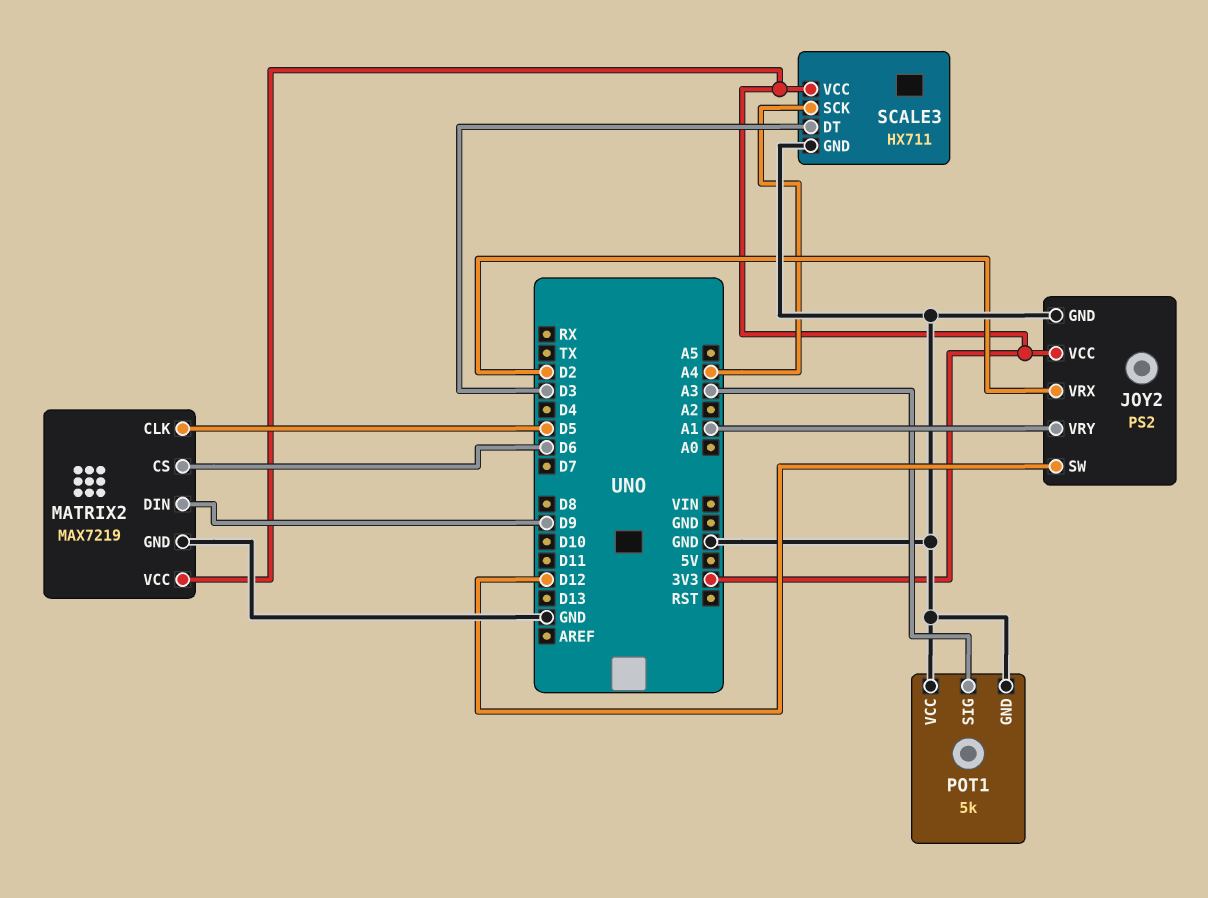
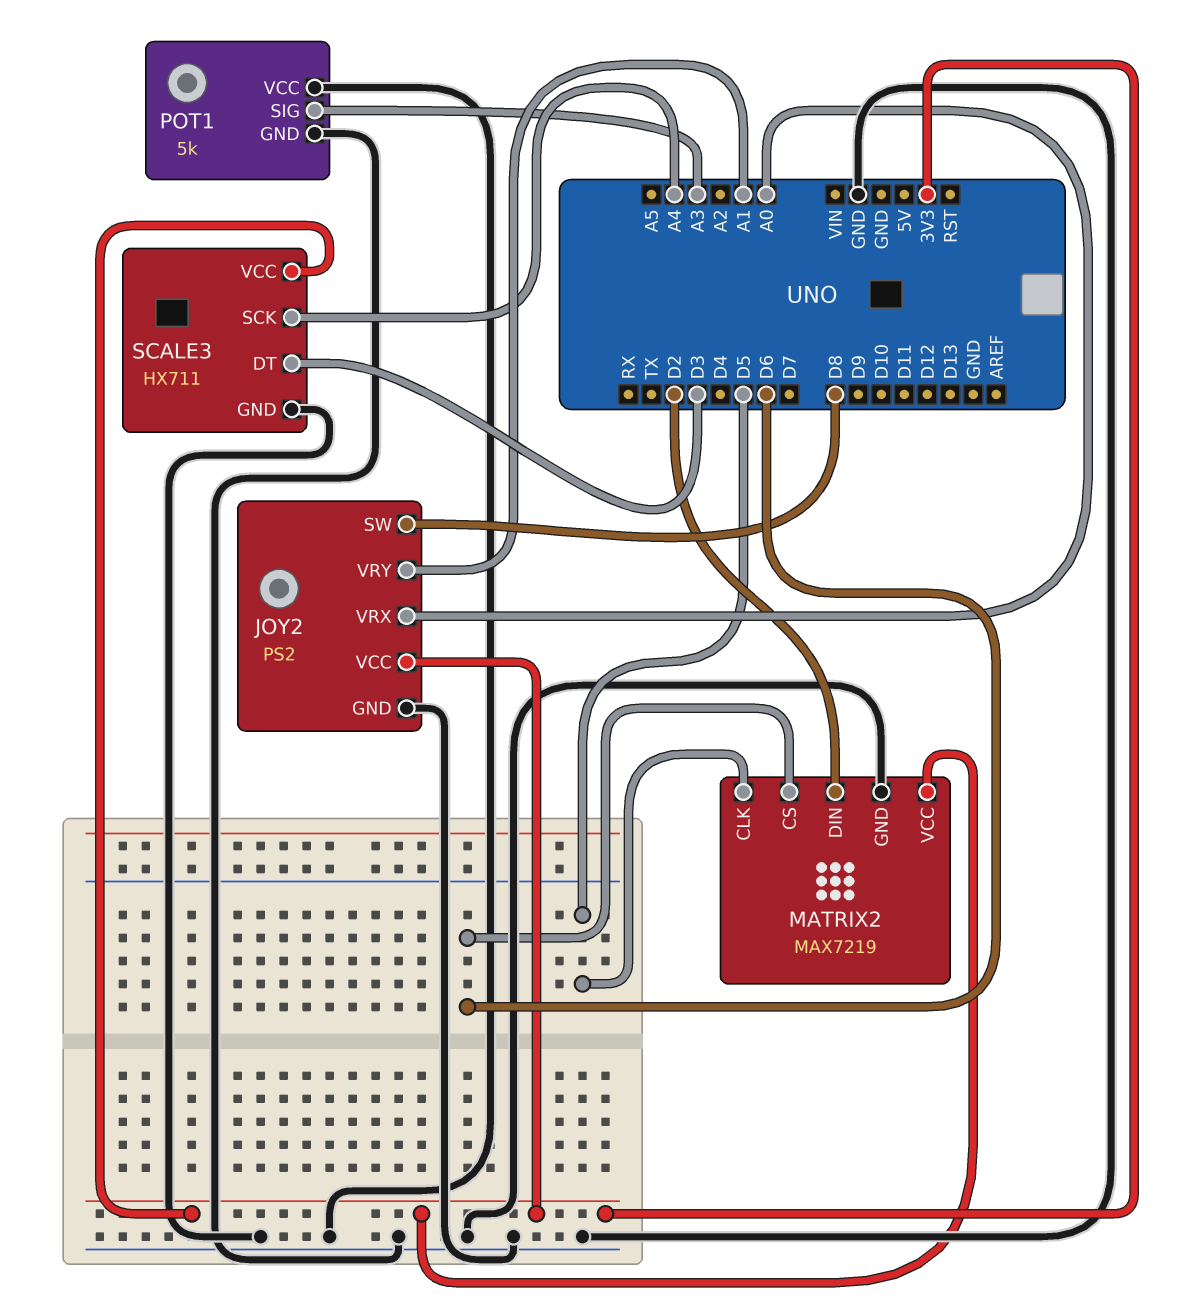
JOY2 pin SW: D12 -> D8
JOY2 pin VRX: D2 -> A0
MATRIX2 pin DIN: D9 -> D2

